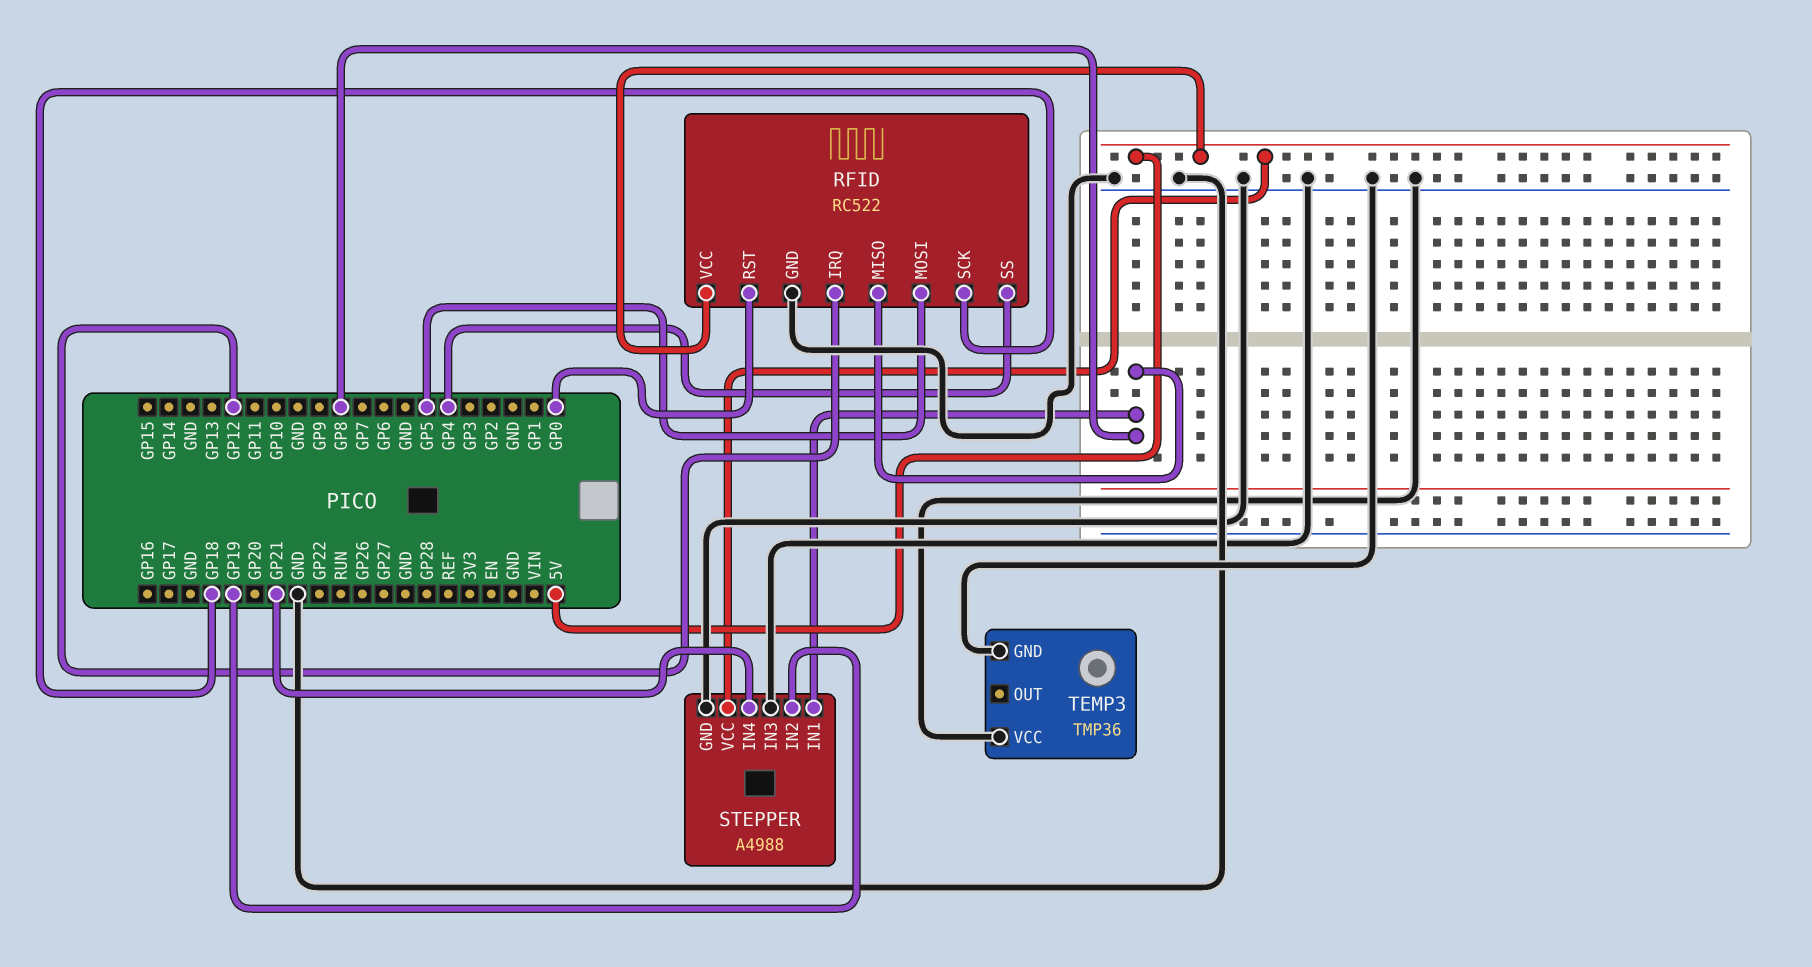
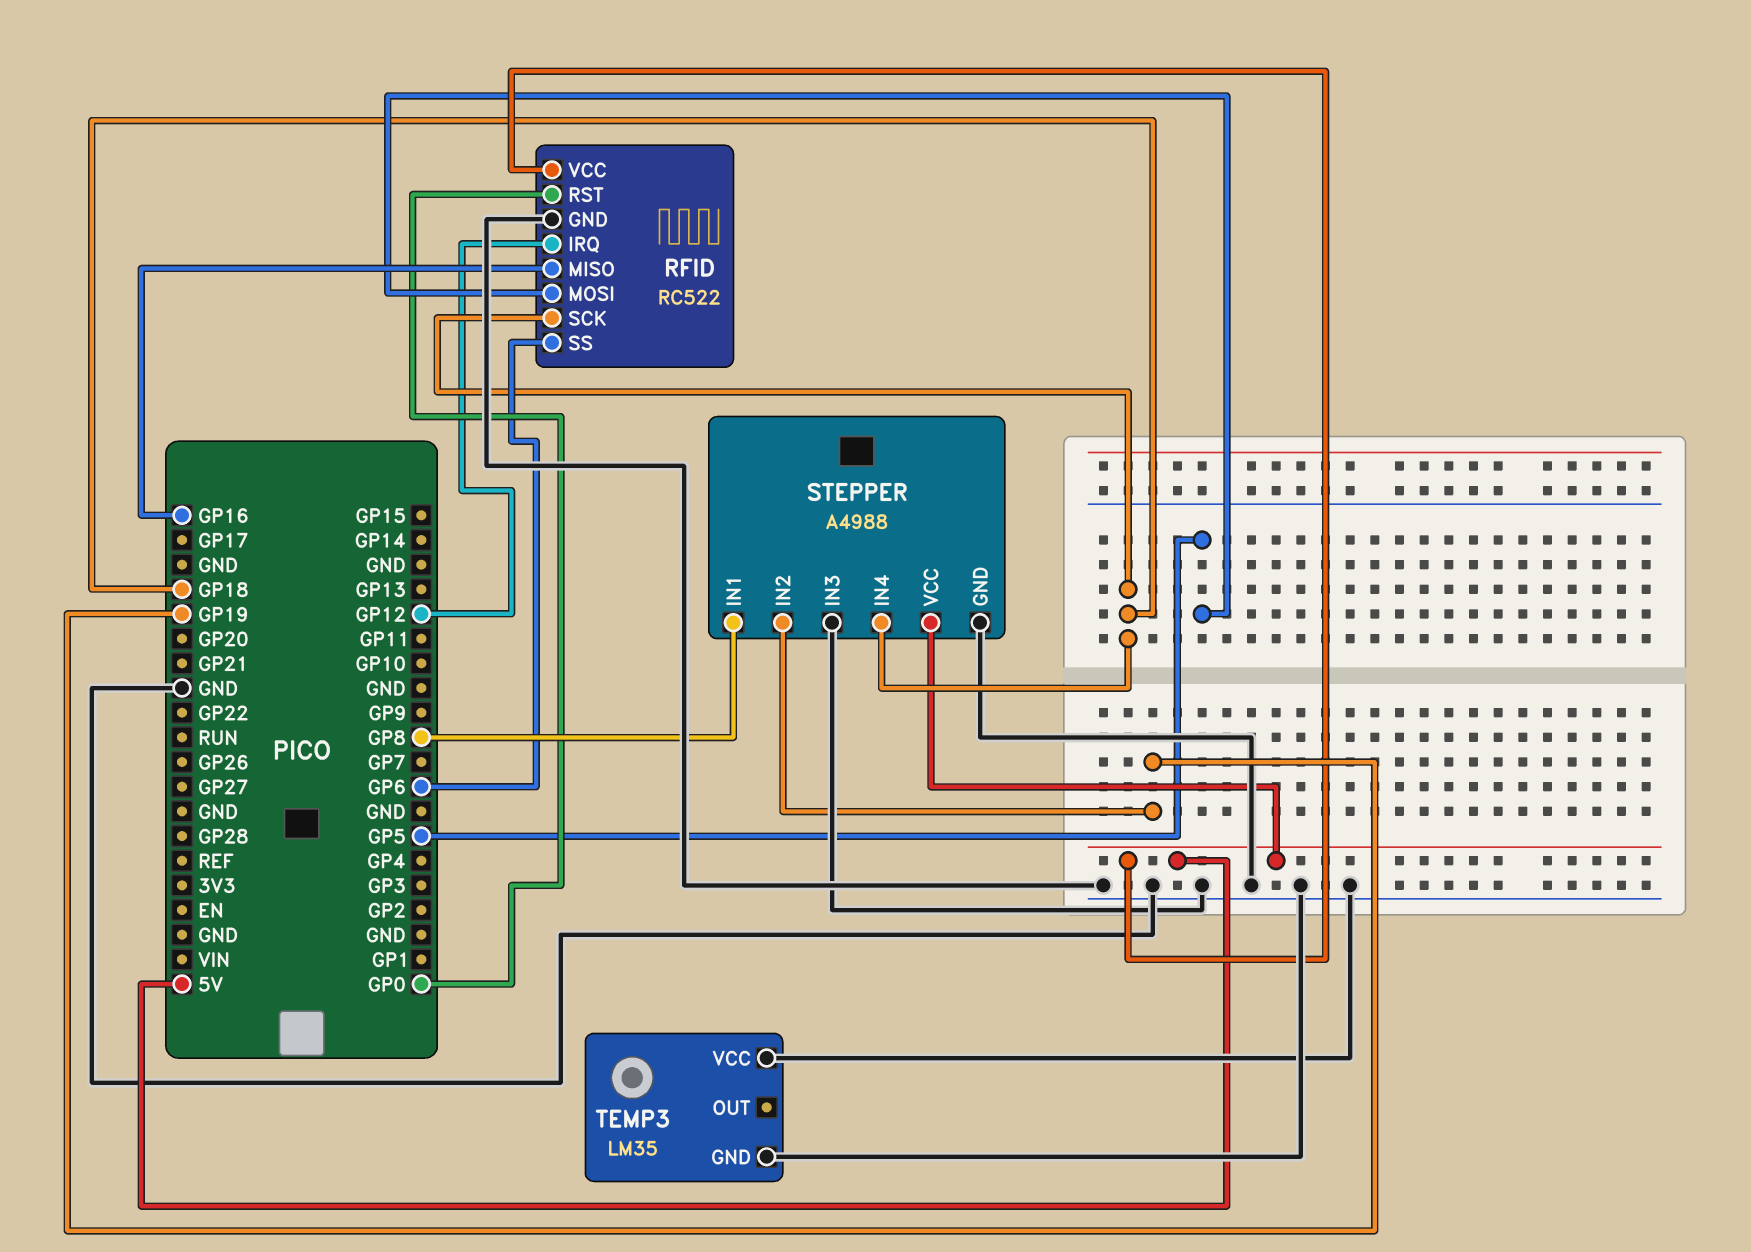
RFID pin MISO: GP8 -> GP16
RFID pin SS: GP4 -> GP6
STEPPER pin IN4: GP21 -> GP18
TEMP3: TMP36 -> LM35

